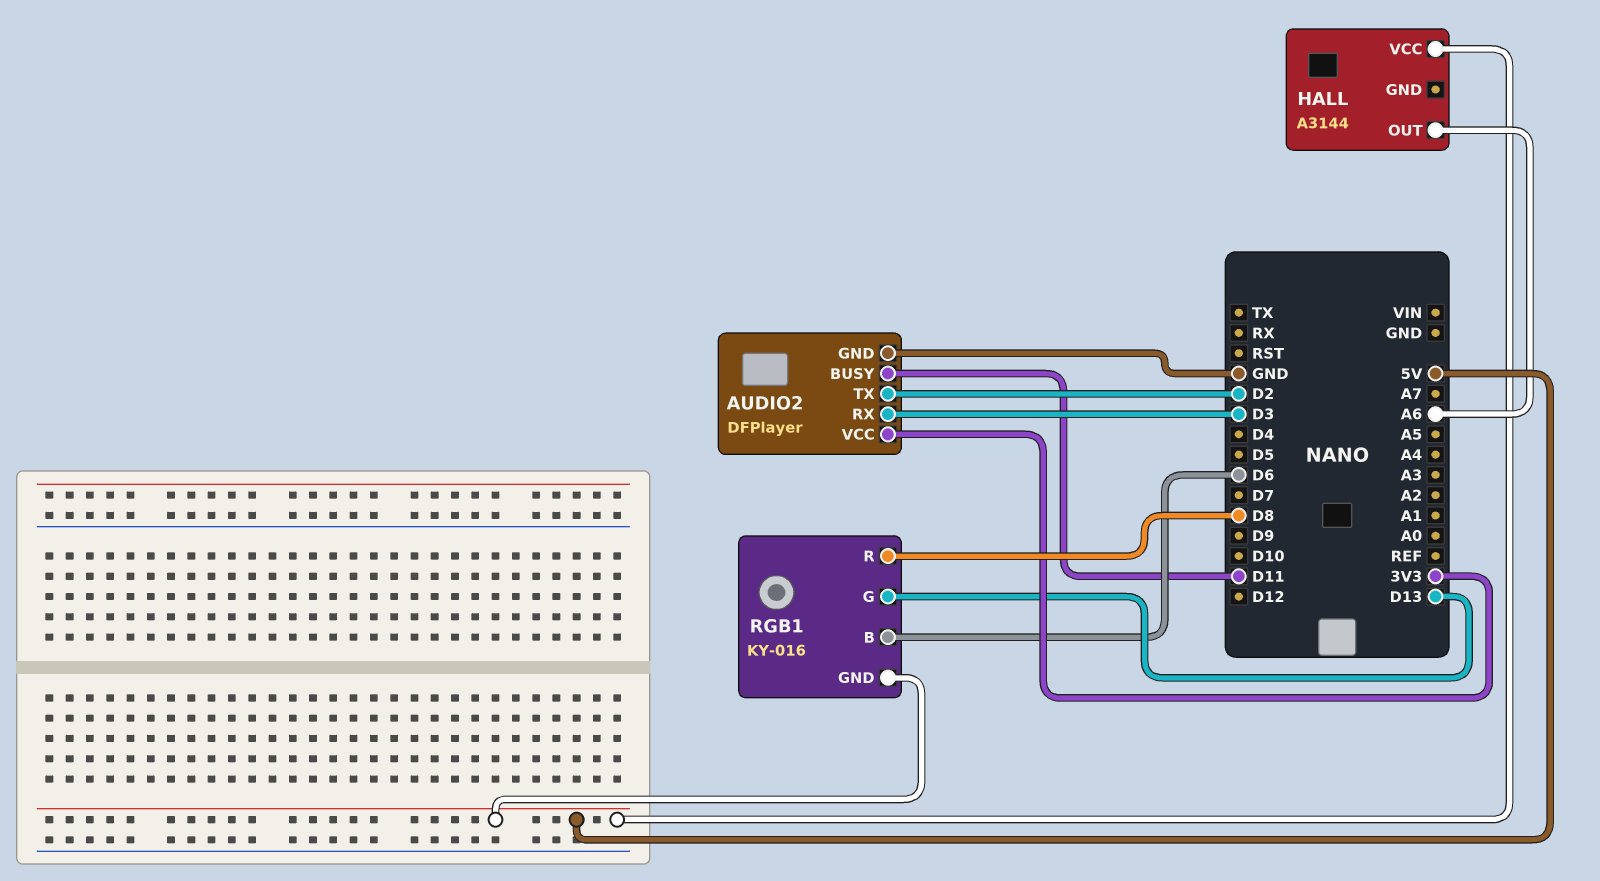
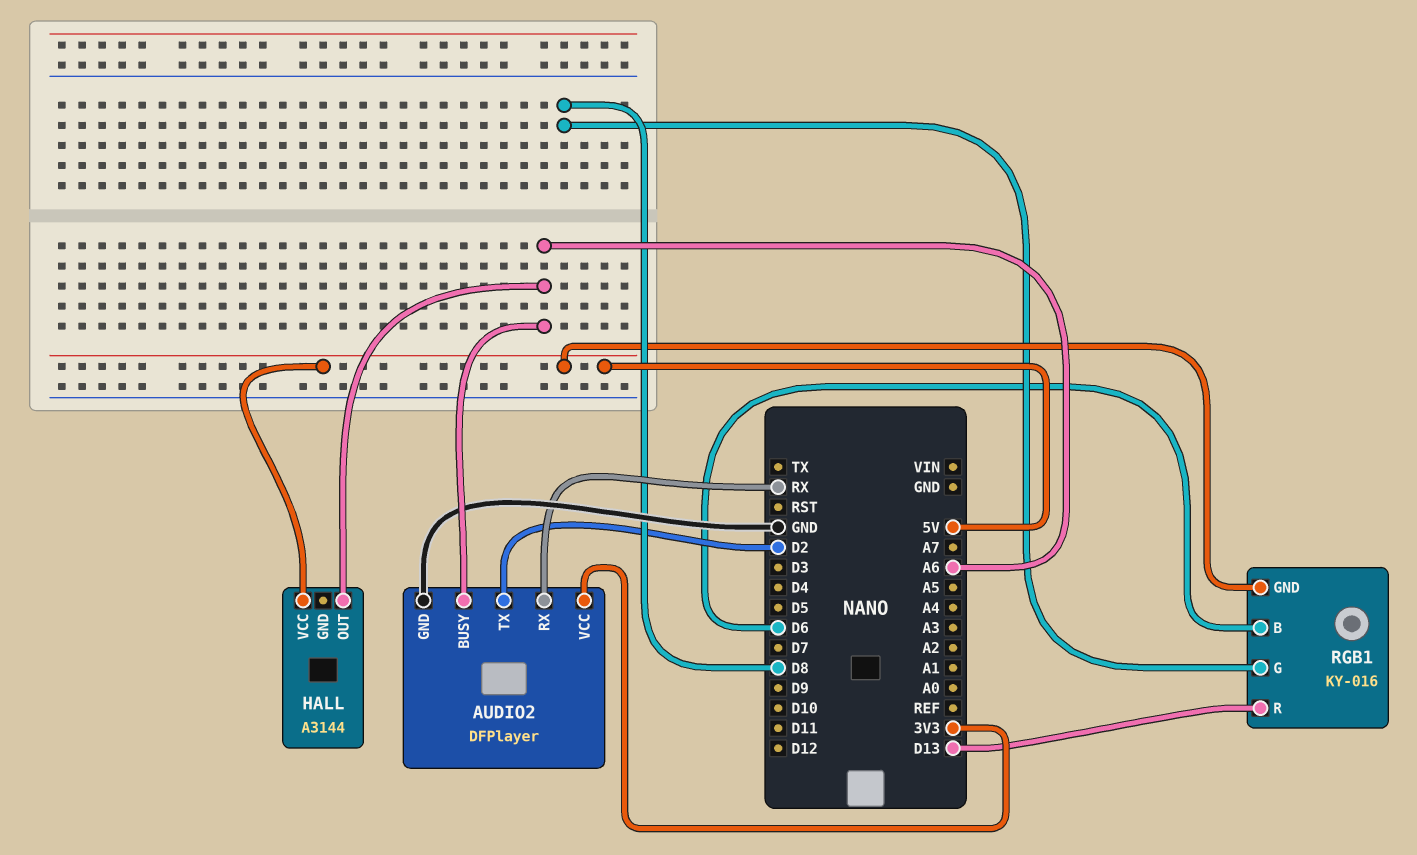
AUDIO2 pin BUSY: D11 -> A6
AUDIO2 pin RX: D3 -> RX
RGB1 pin G: D13 -> D8
RGB1 pin R: D8 -> D13

